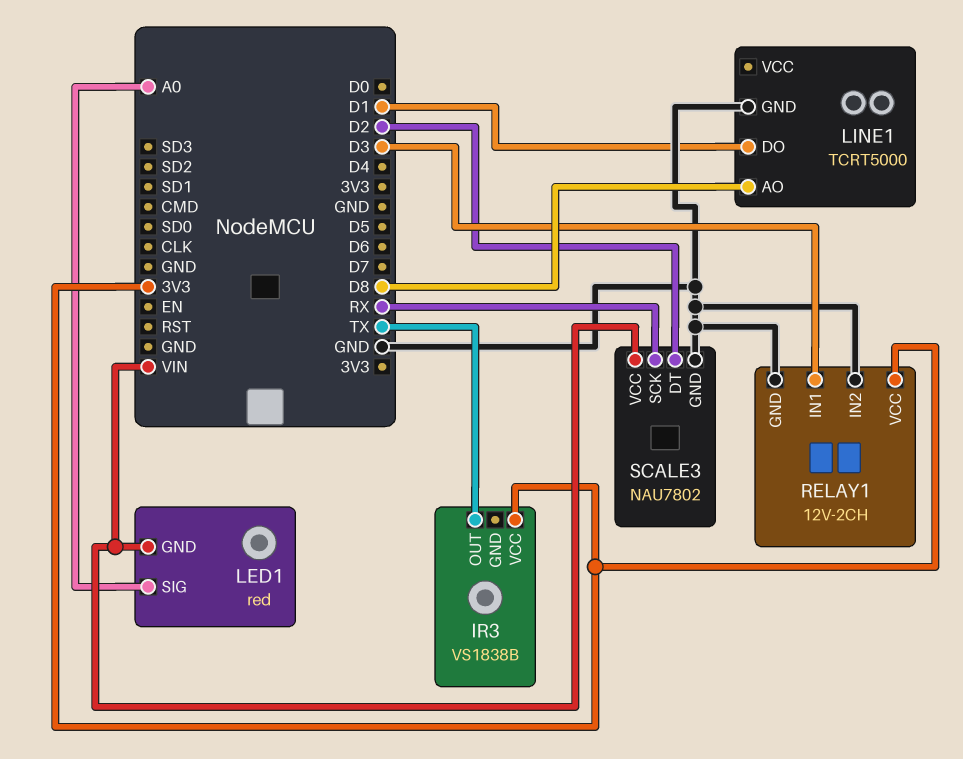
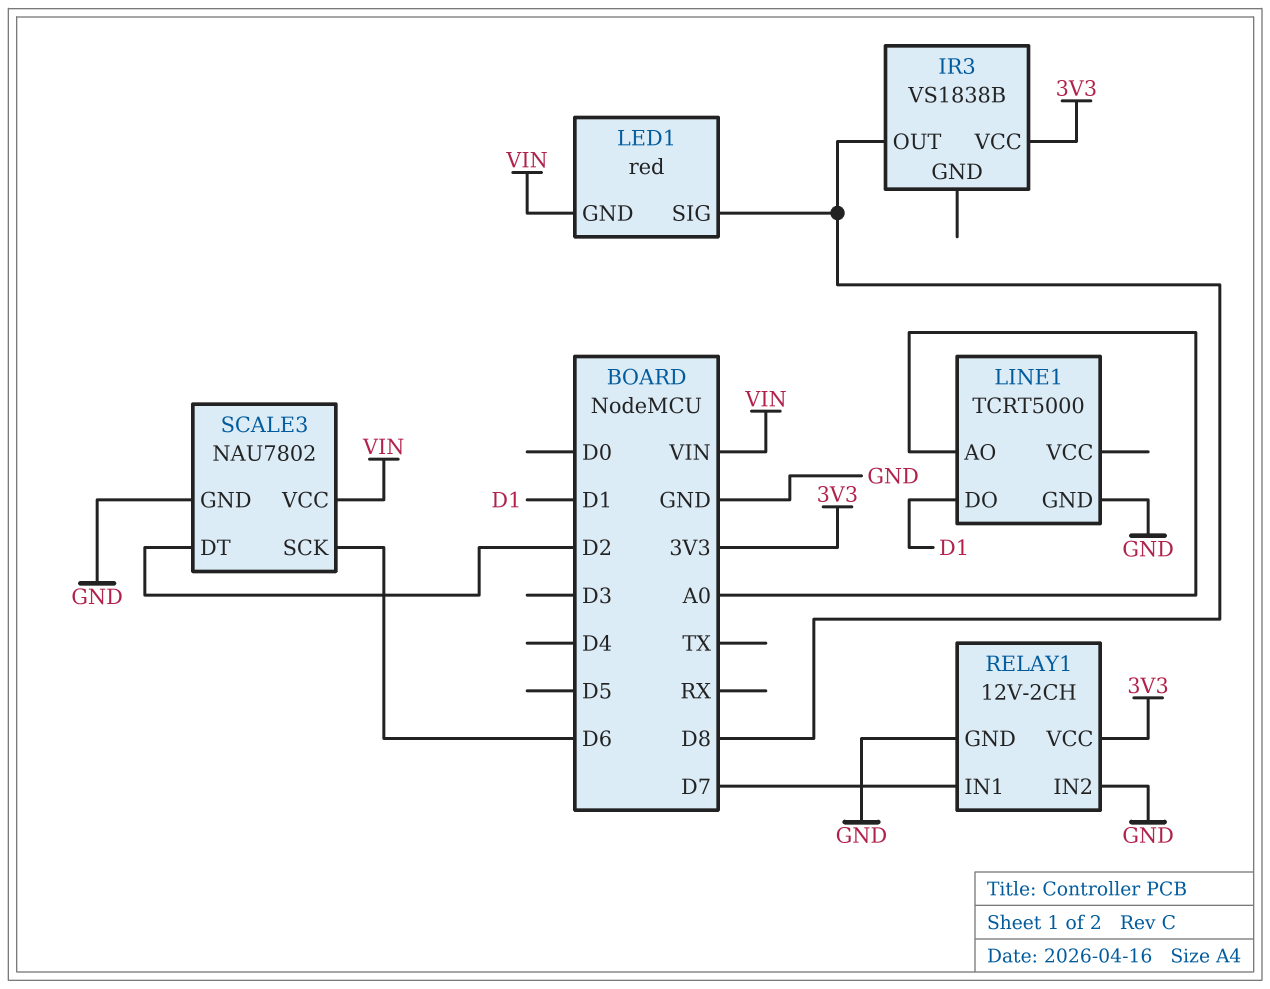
IR3 pin OUT: TX -> D8
LED1 pin SIG: A0 -> D8
LINE1 pin AO: D8 -> A0
RELAY1 pin IN1: D3 -> D7
SCALE3 pin SCK: RX -> D6

